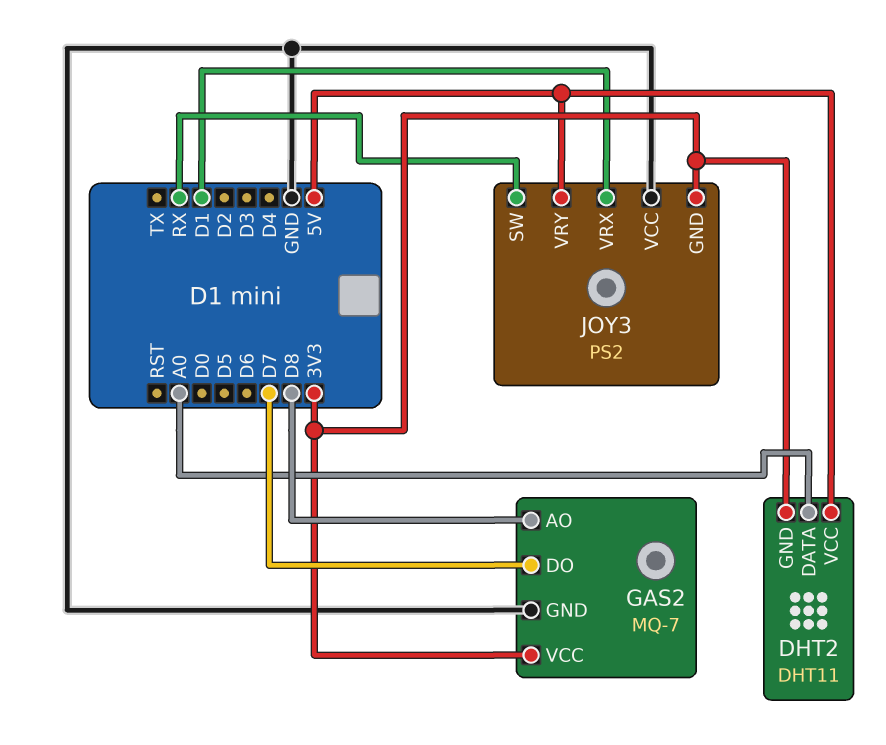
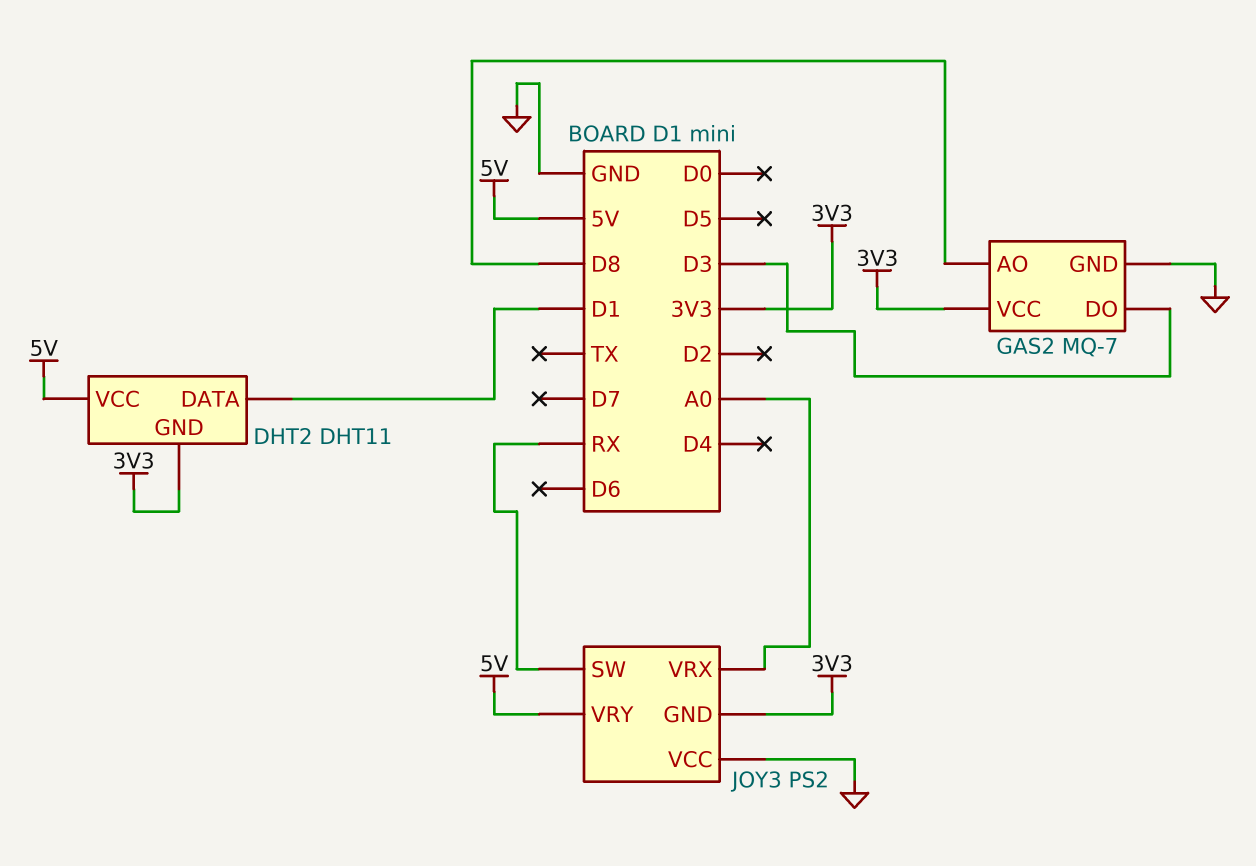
DHT2 pin DATA: A0 -> D1
GAS2 pin DO: D7 -> D3
JOY3 pin VRX: D1 -> A0

